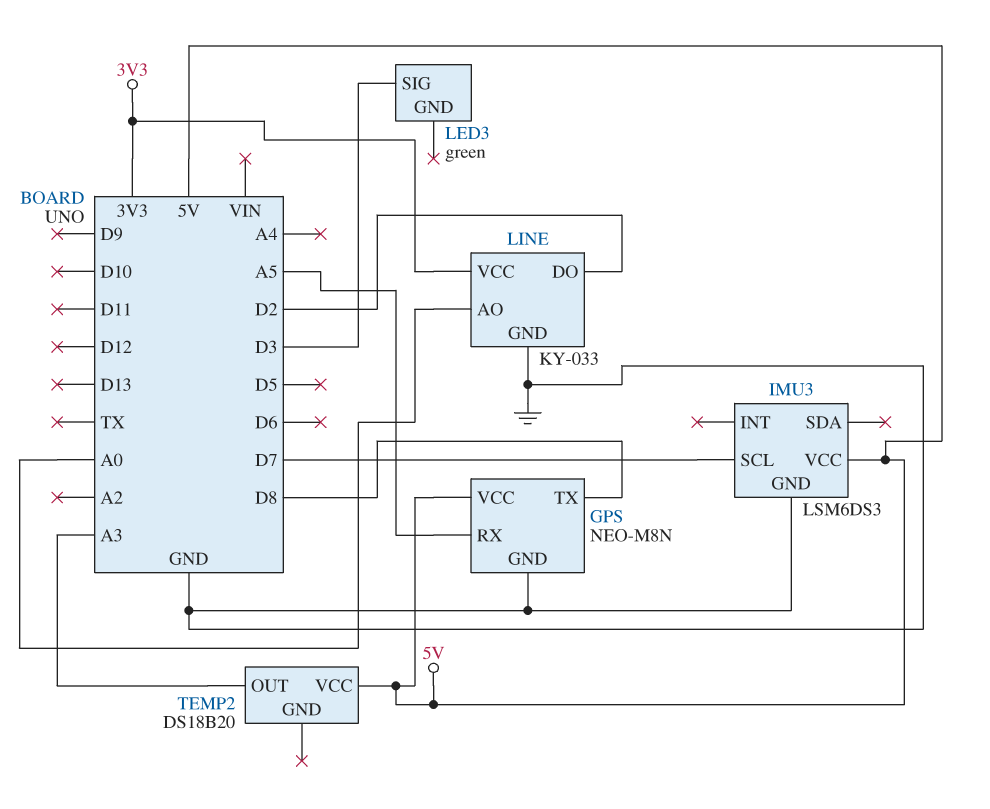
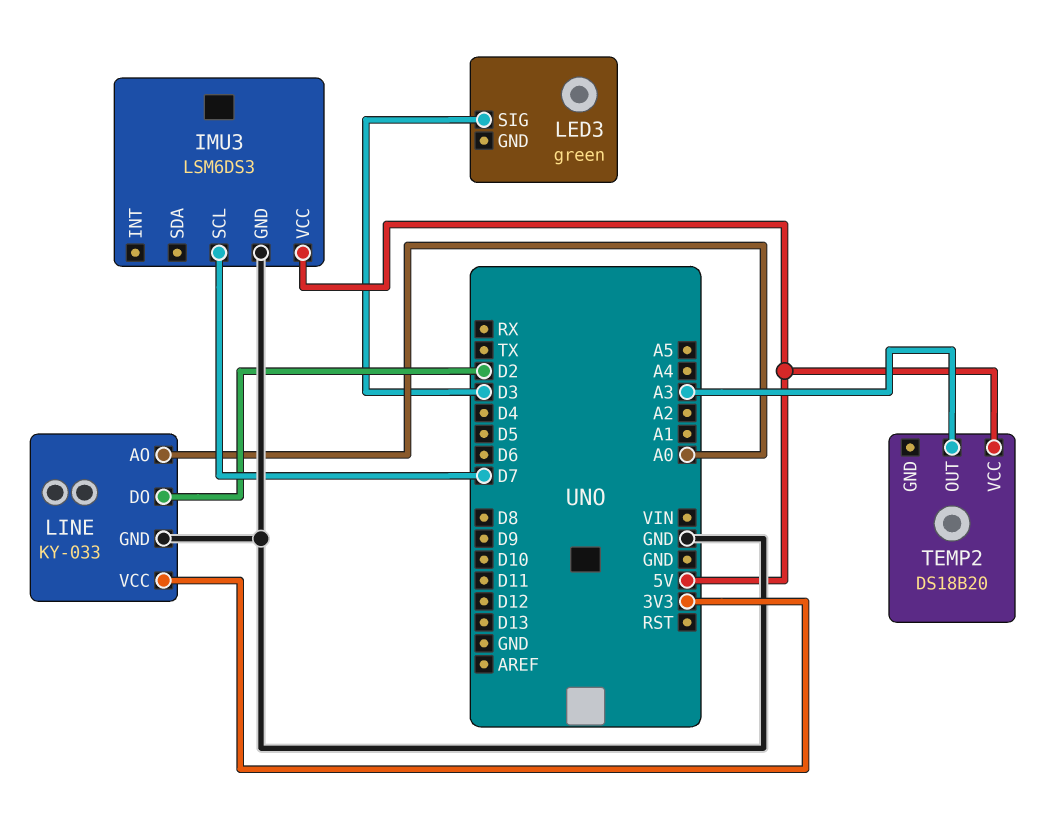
GPS: NEO-M8N -> none
GPS pin GND: GND -> none
GPS pin RX: A5 -> none
GPS pin TX: D8 -> none
GPS pin VCC: 5V -> none

